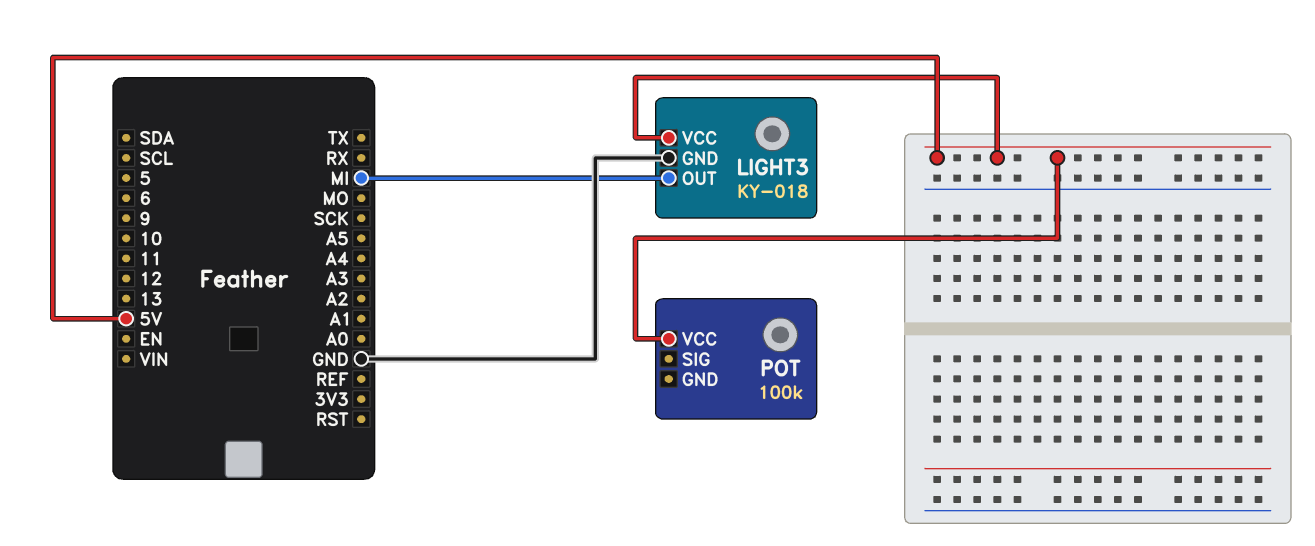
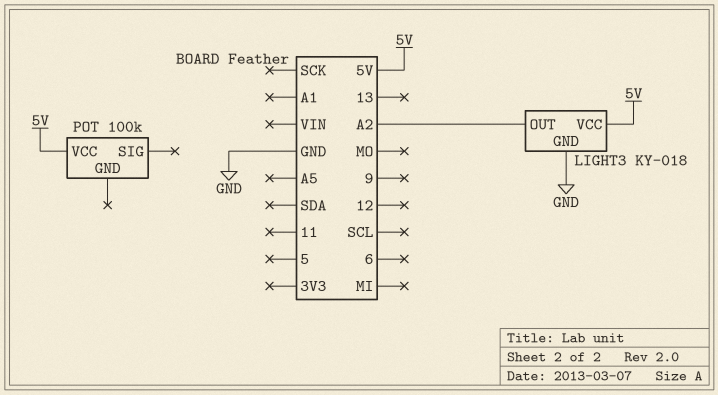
LIGHT3 pin OUT: MI -> A2

